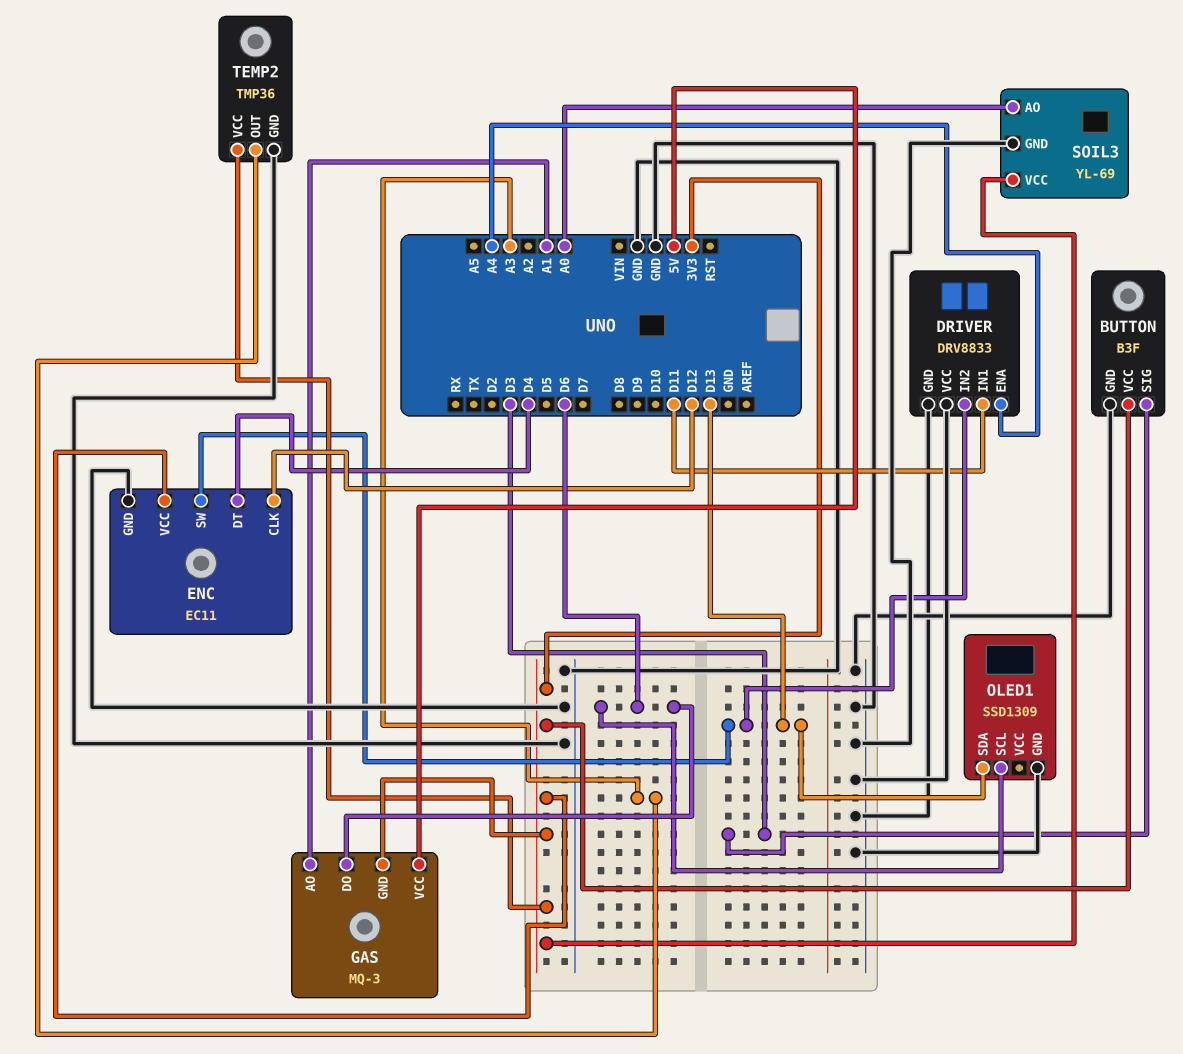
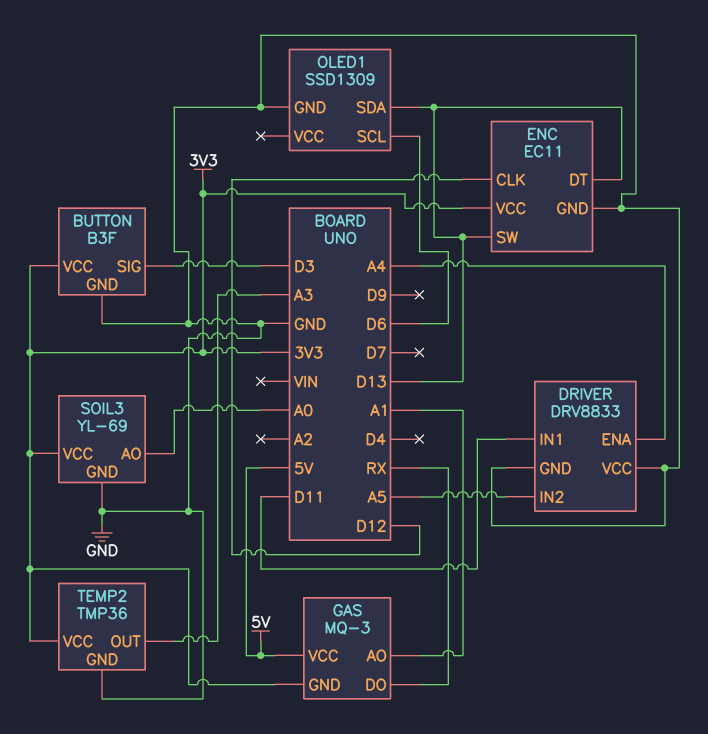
DRIVER pin IN2: D13 -> A5
ENC pin DT: D4 -> D13
GAS pin DO: D6 -> RX

